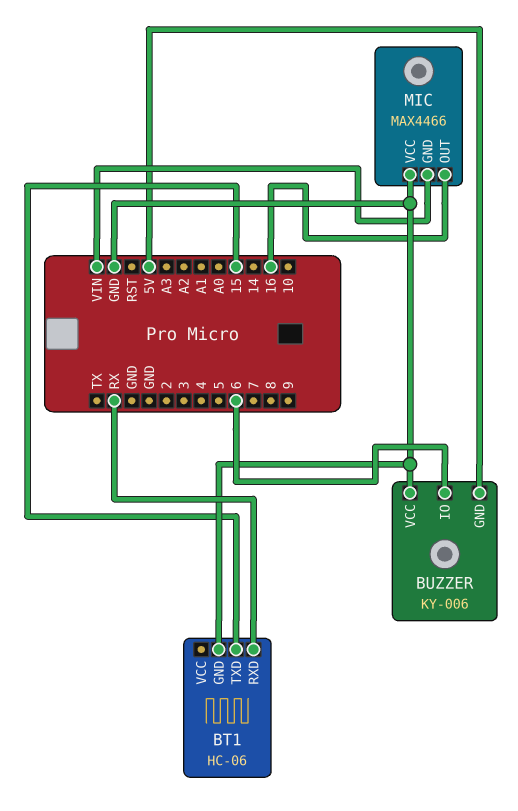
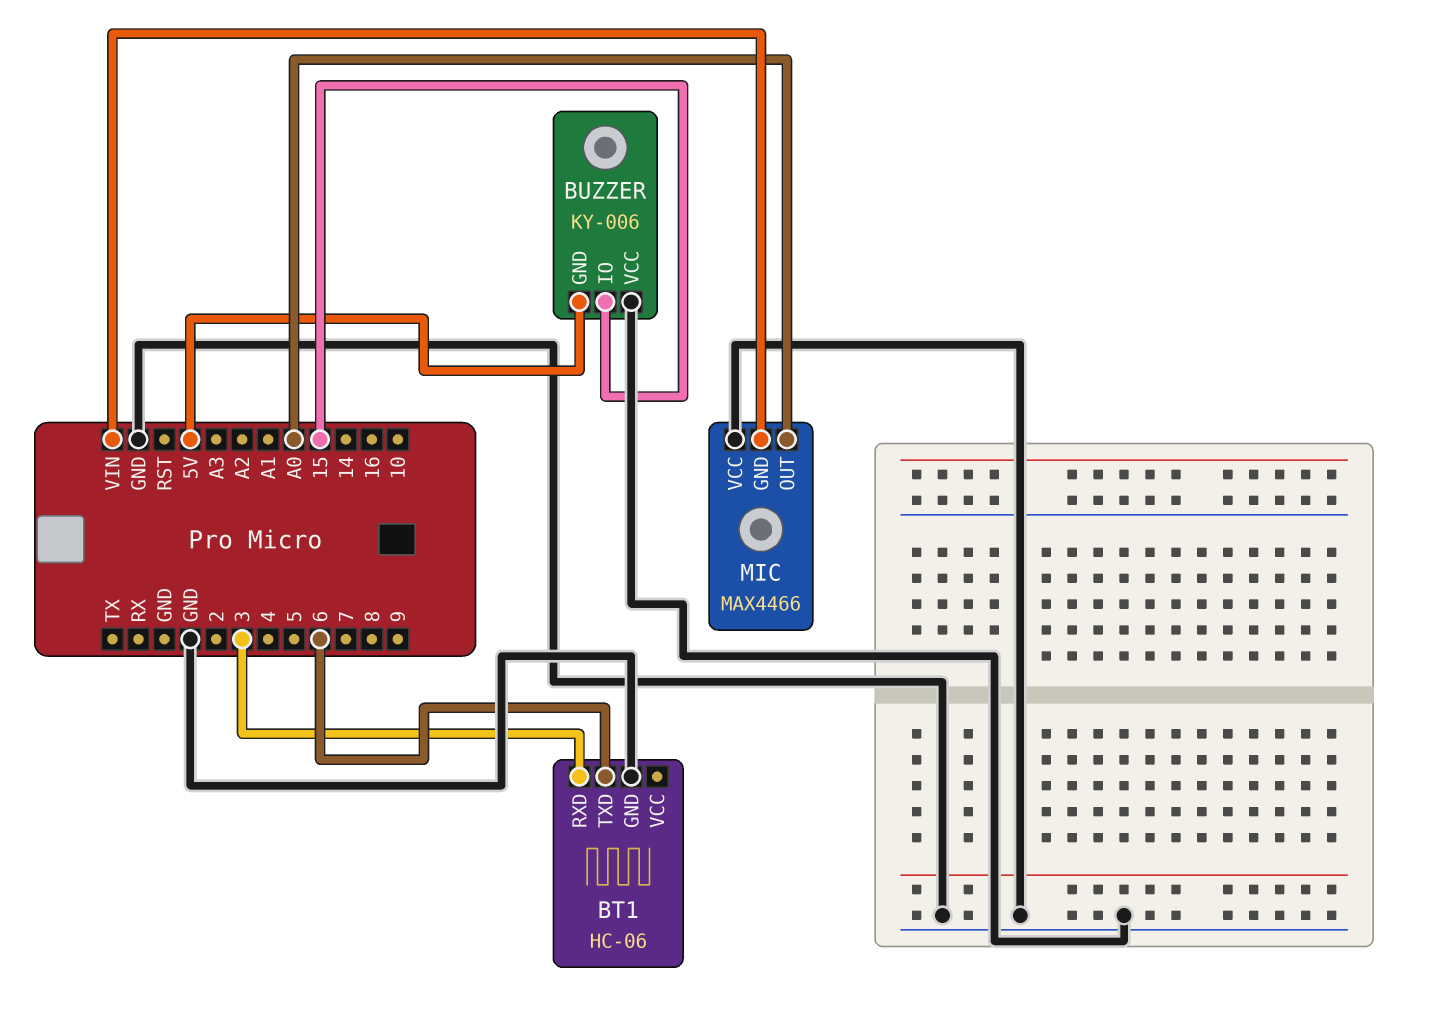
BT1 pin RXD: RX -> 3
BT1 pin TXD: 15 -> 6
BUZZER pin IO: 6 -> 15
MIC pin OUT: 16 -> A0

